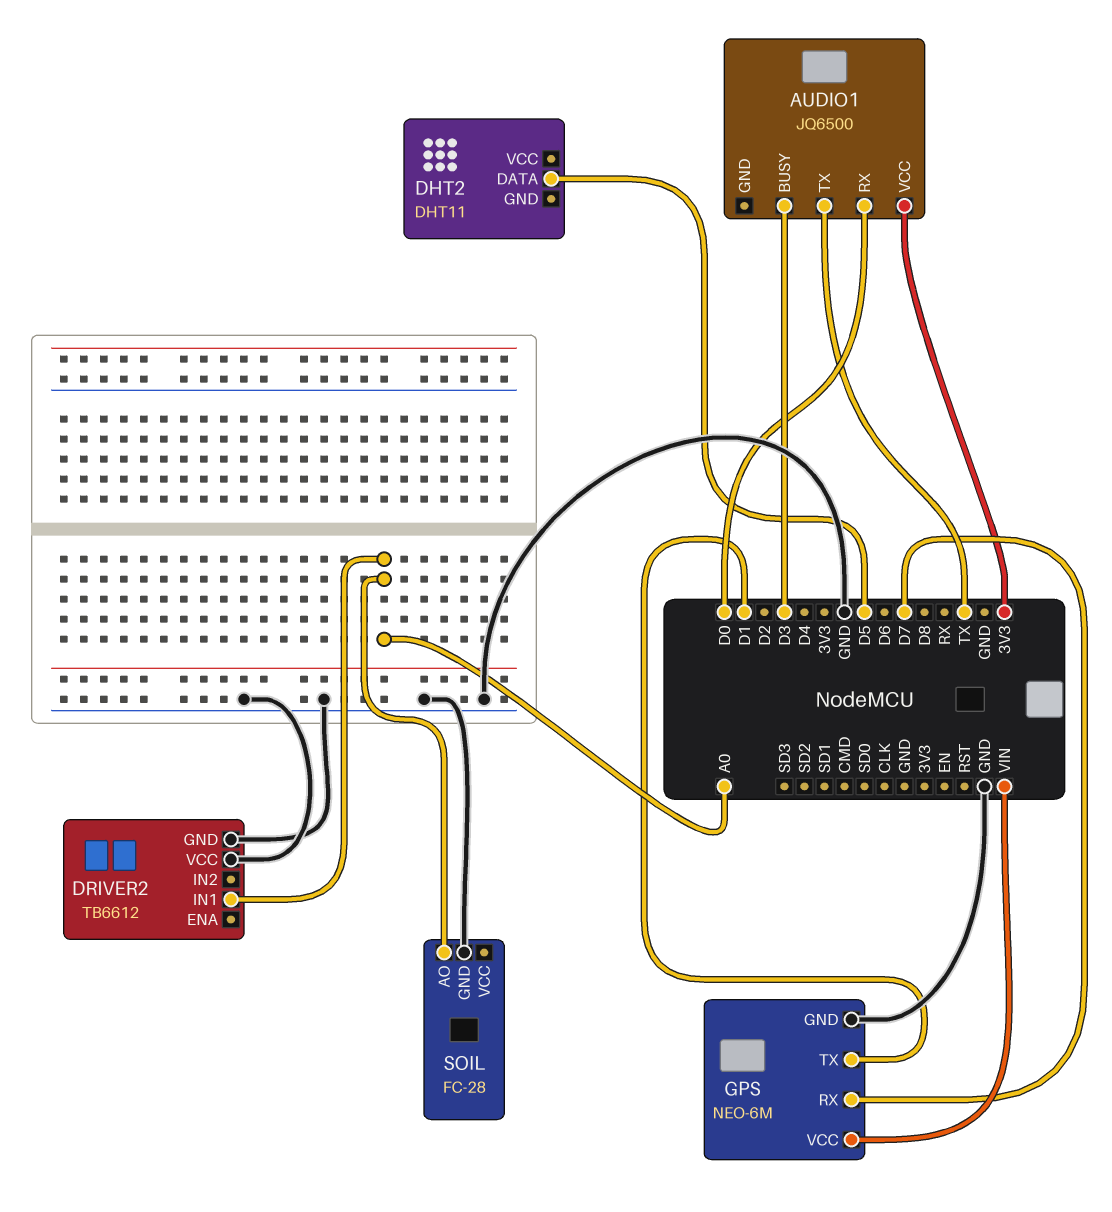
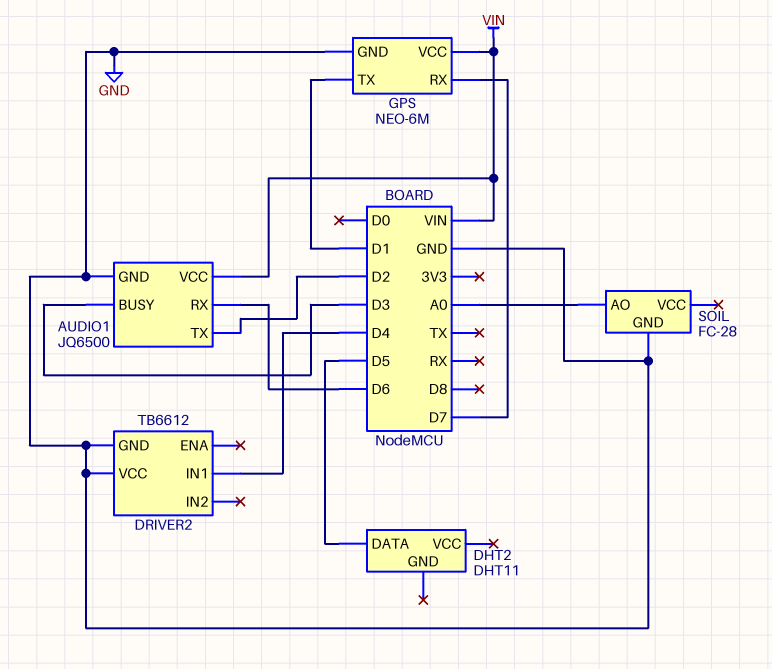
AUDIO1 pin GND: none -> GND
AUDIO1 pin RX: D0 -> D6
AUDIO1 pin TX: TX -> D2
AUDIO1 pin VCC: 3V3 -> VIN
DRIVER2 pin IN1: A0 -> D4

